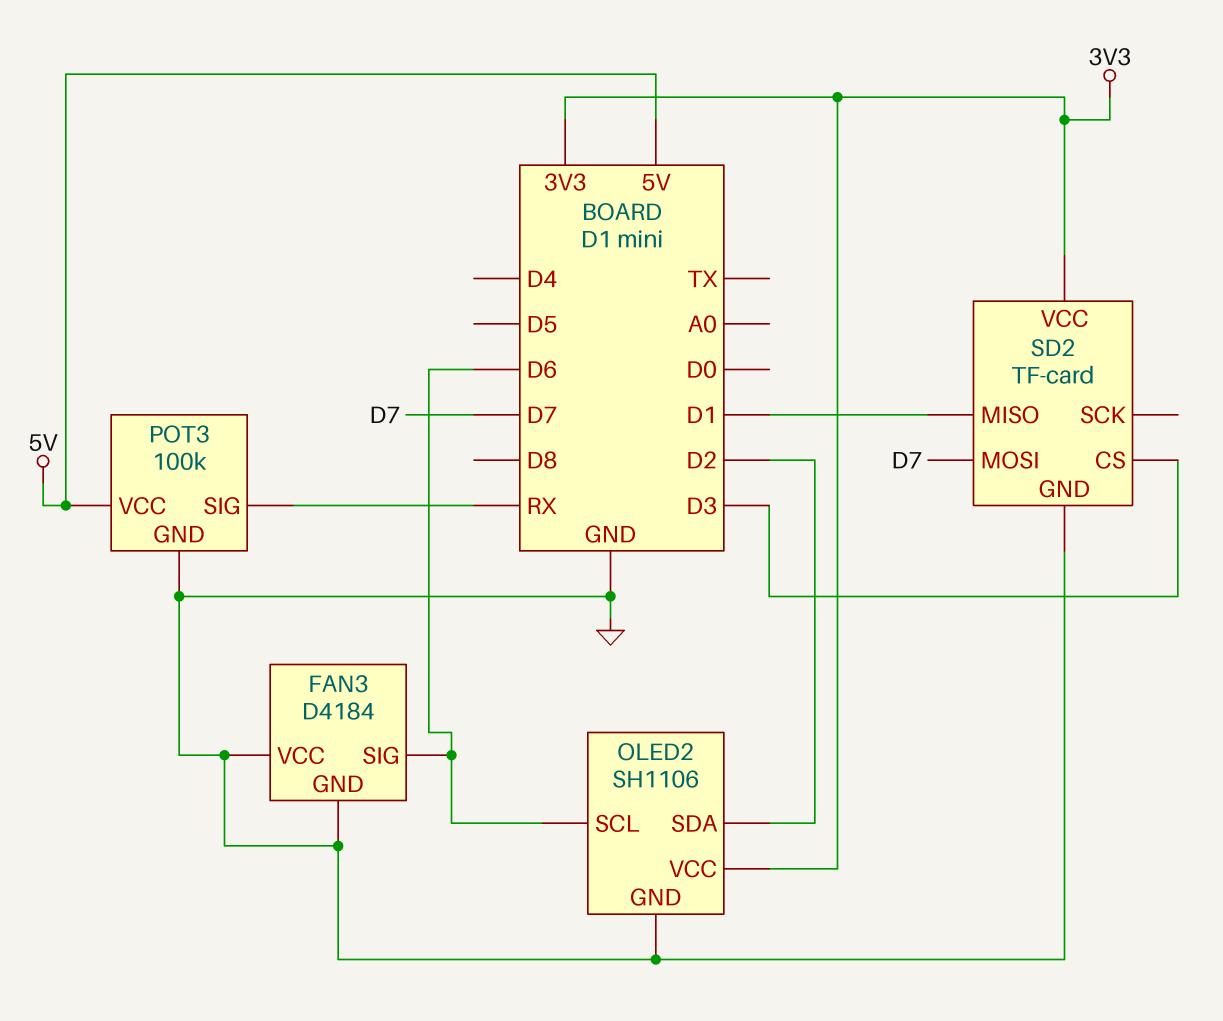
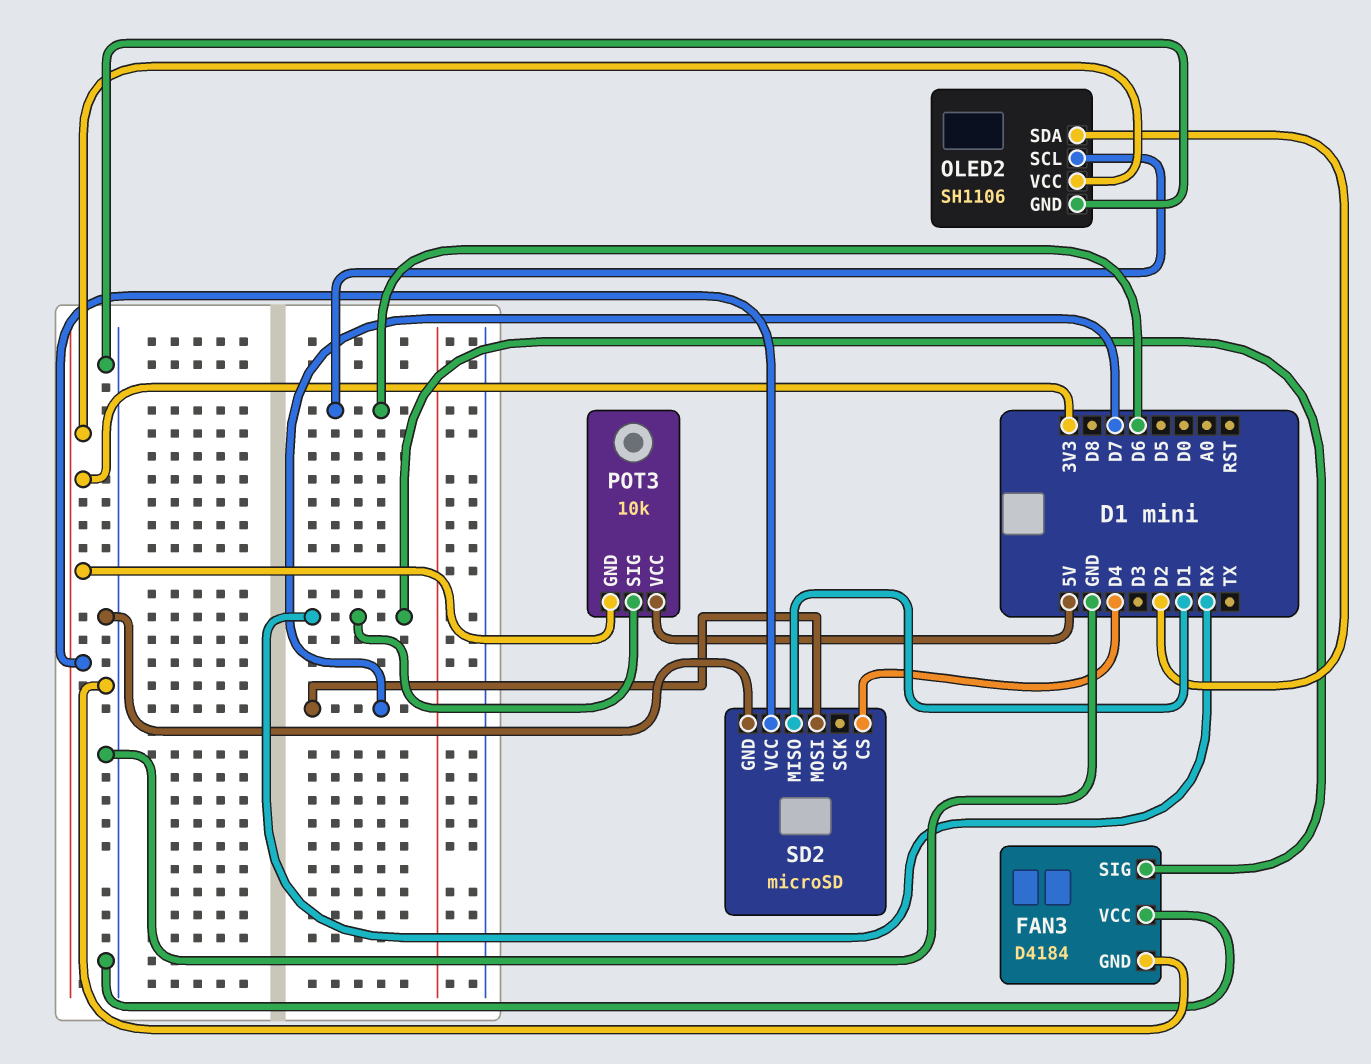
FAN3 pin SIG: D6 -> RX
POT3: 100k -> 10k
POT3 pin GND: GND -> 3V3
SD2: TF-card -> microSD
SD2 pin CS: D3 -> D4

